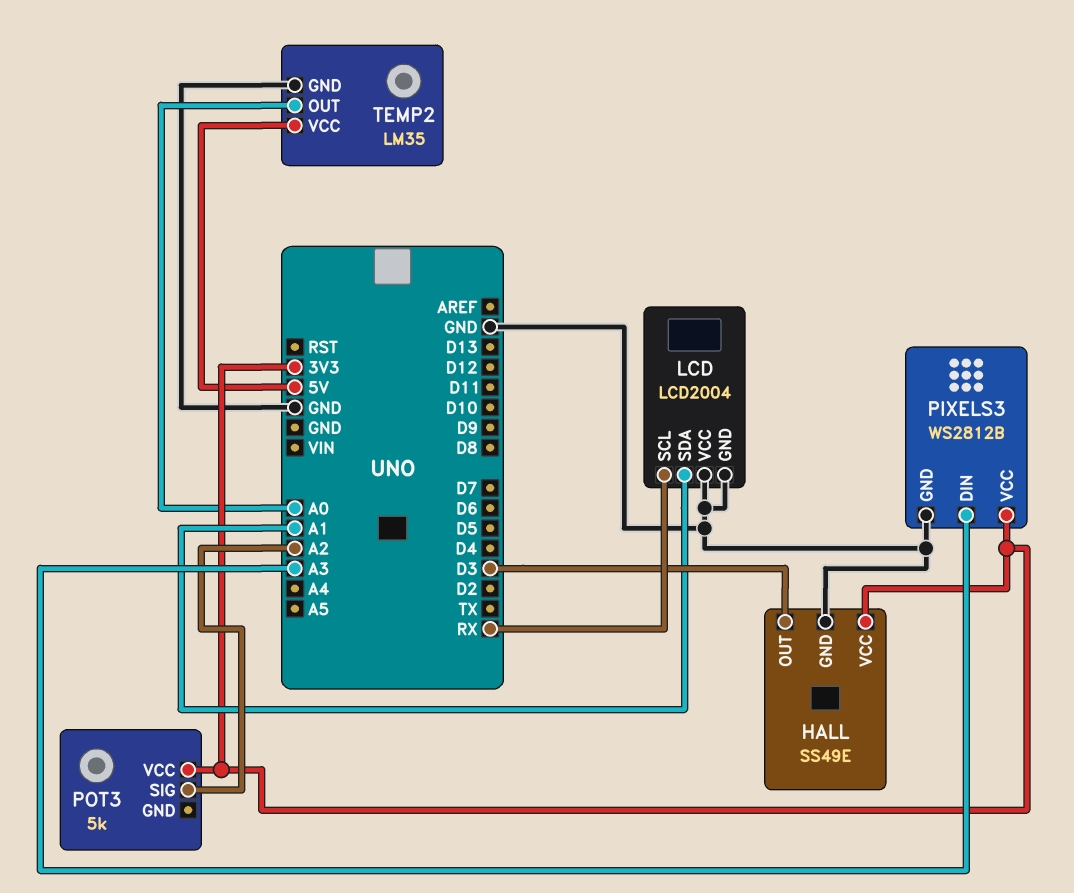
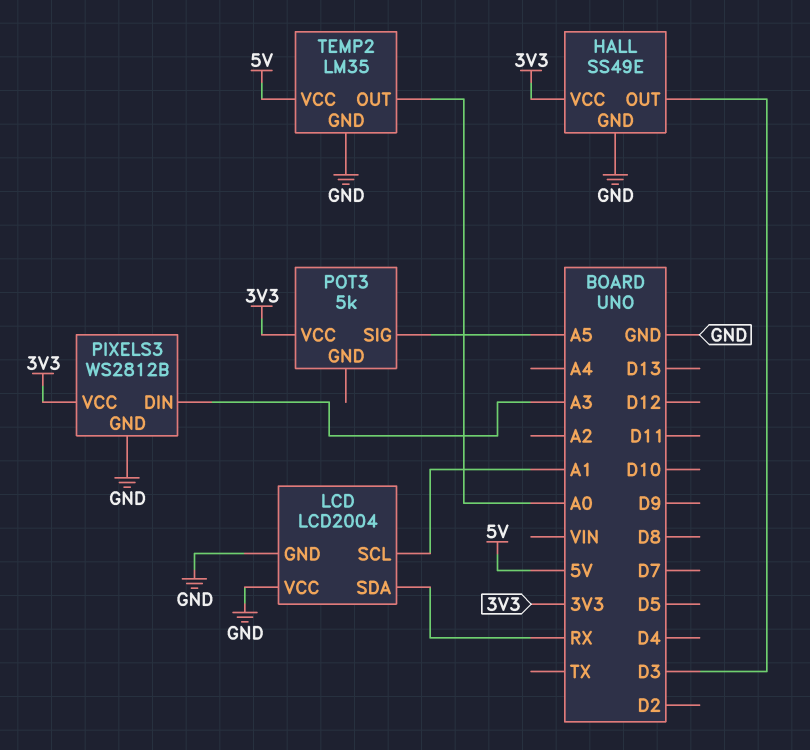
LCD pin SCL: RX -> A1
LCD pin SDA: A1 -> RX
POT3 pin SIG: A2 -> A5

